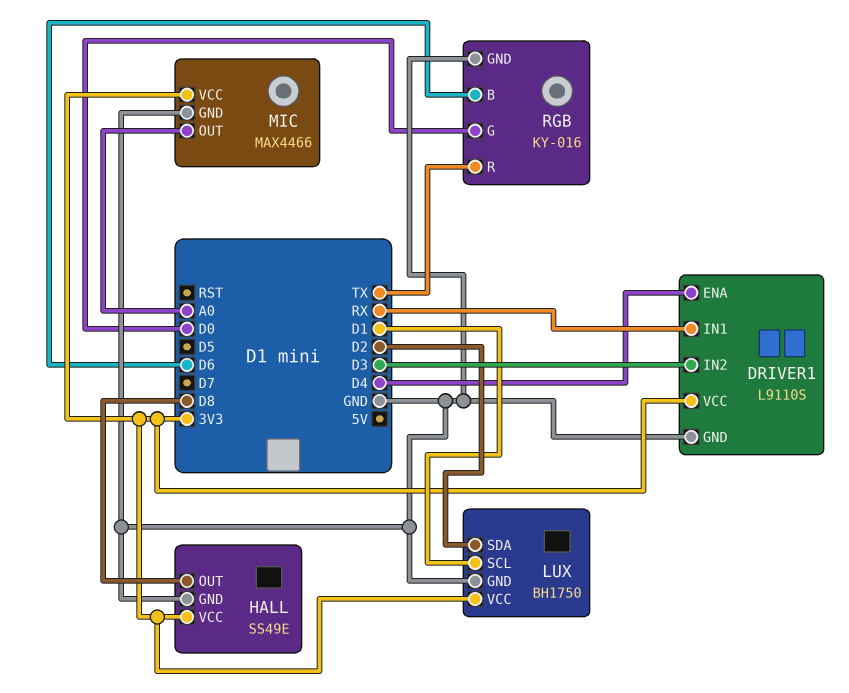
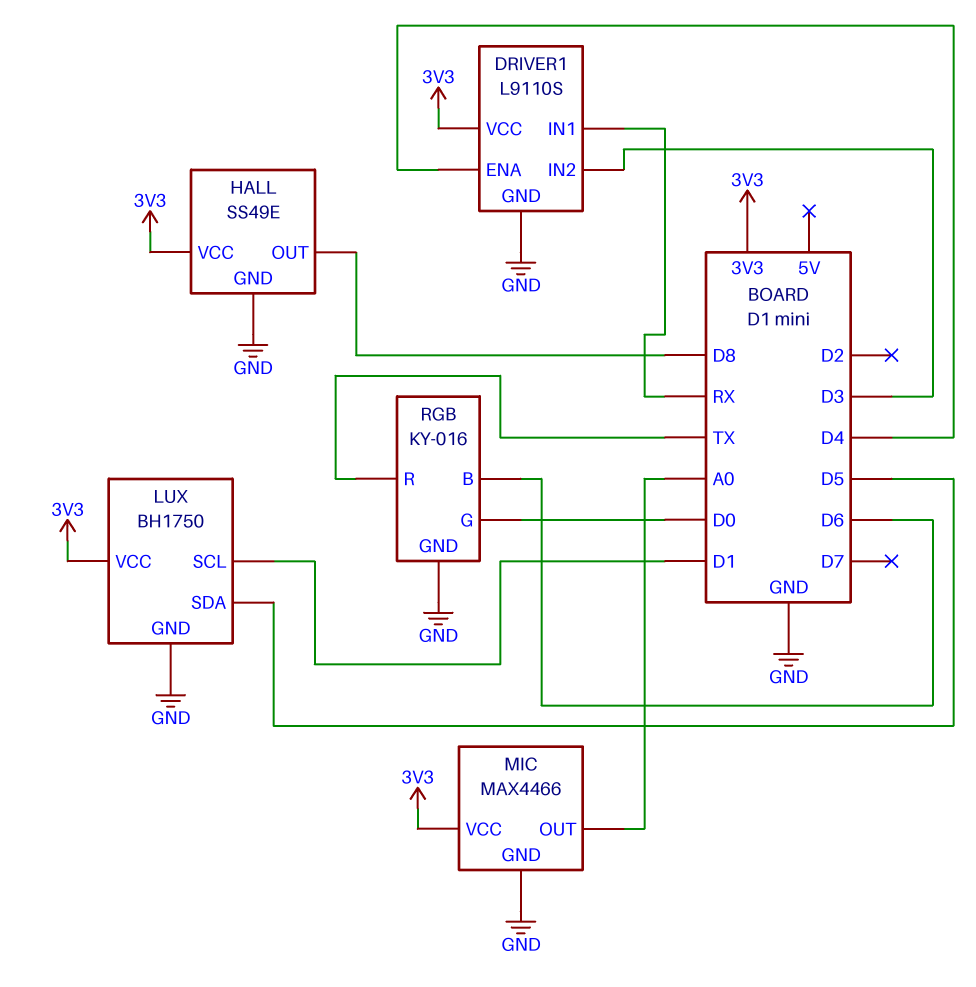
LUX pin SDA: D2 -> D5

